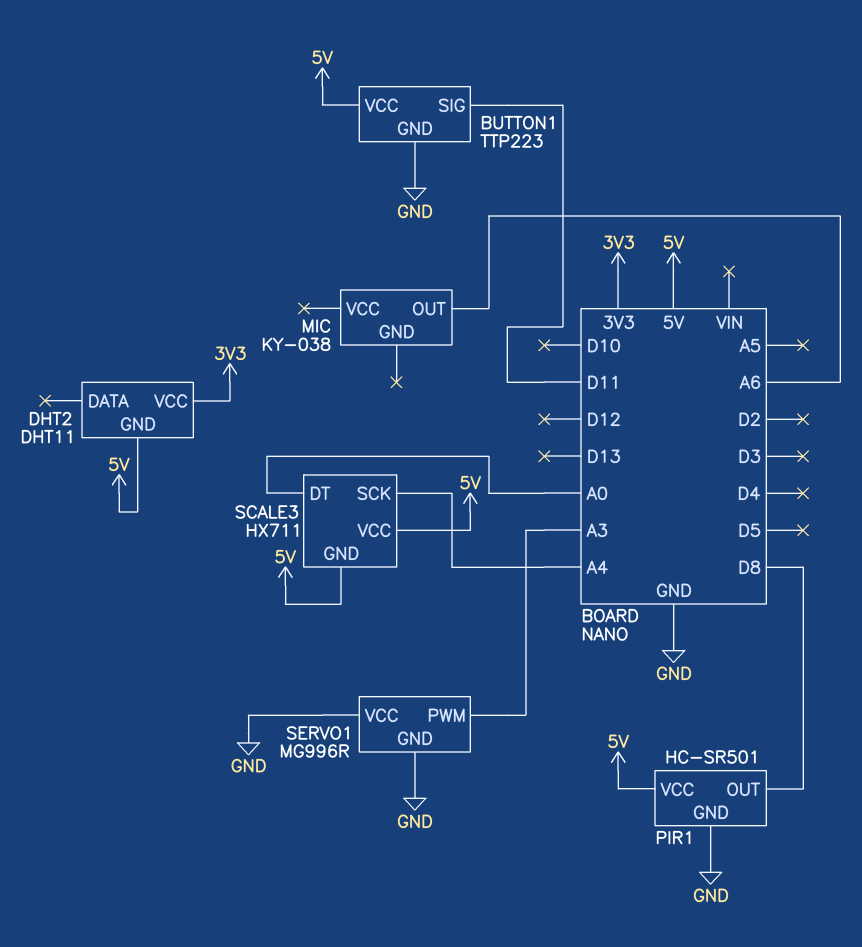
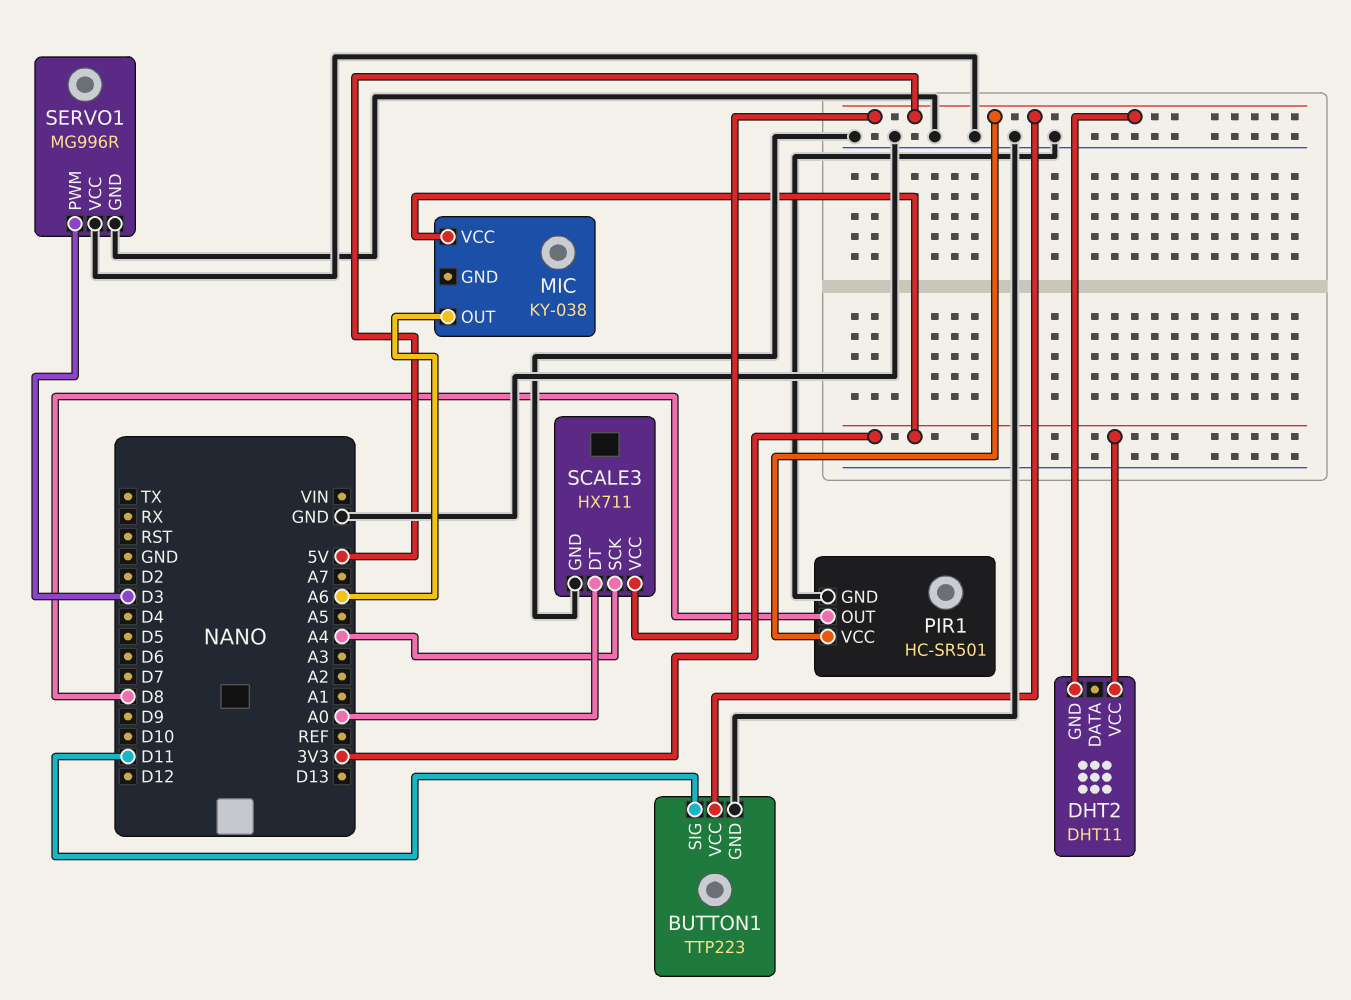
MIC pin VCC: none -> 3V3
SCALE3 pin GND: 5V -> GND
SERVO1 pin PWM: A3 -> D3

